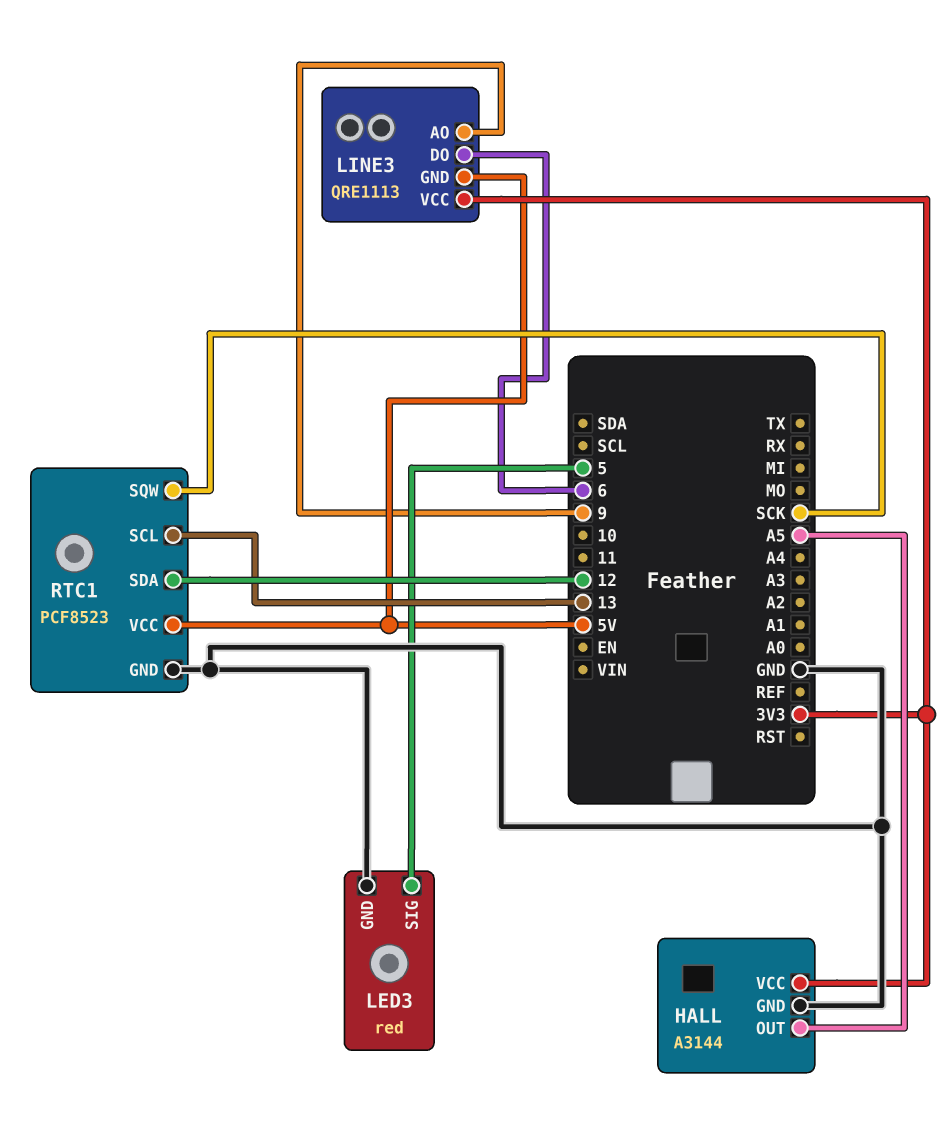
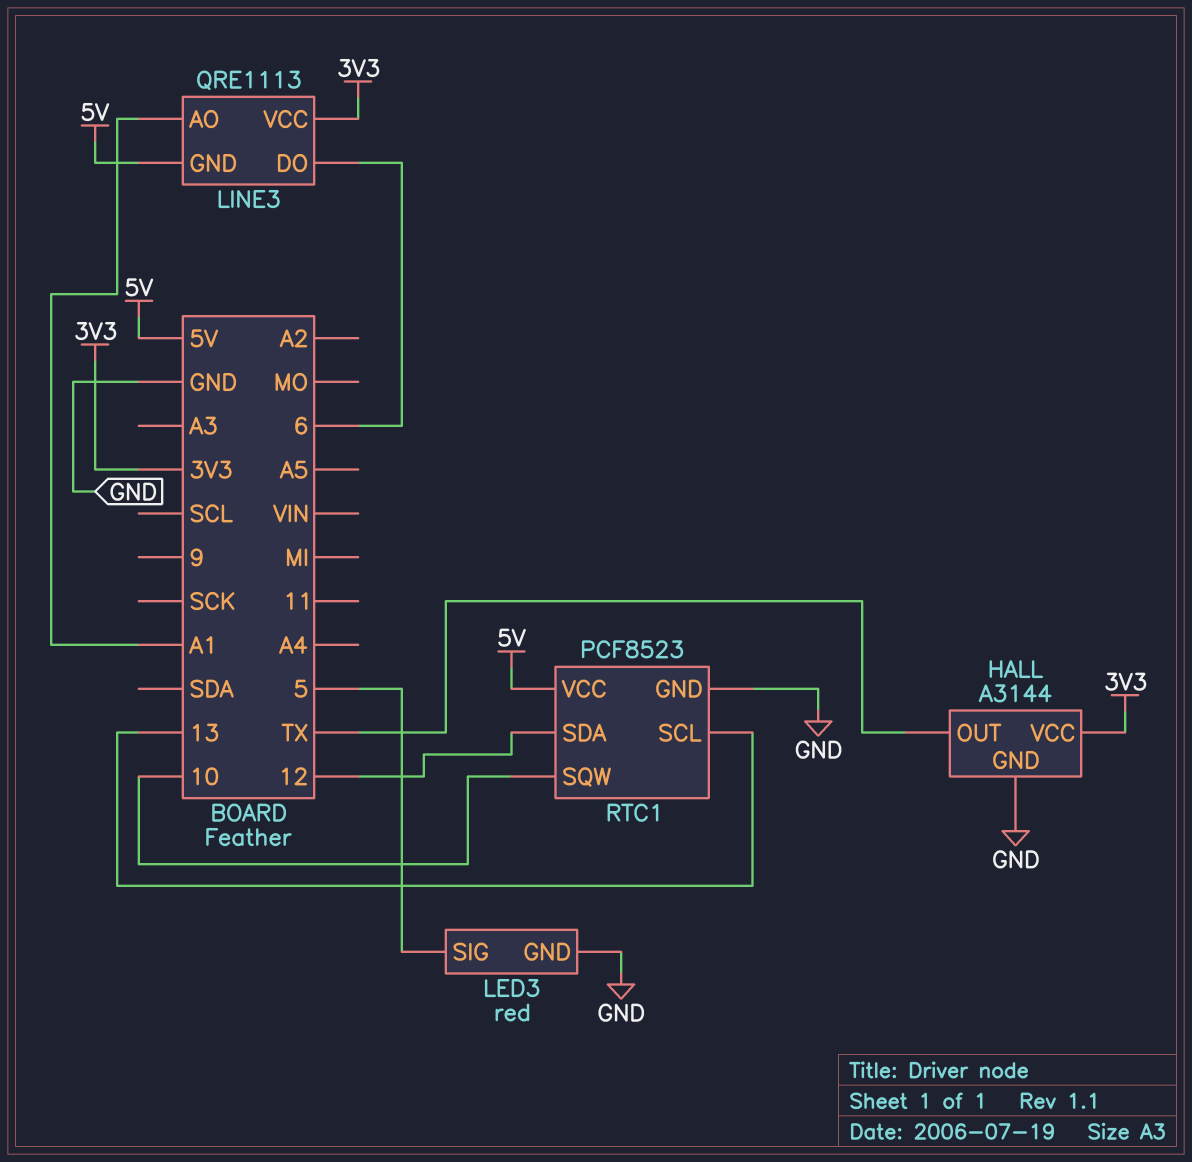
HALL pin OUT: A5 -> TX
LINE3 pin AO: 9 -> A1
RTC1 pin SQW: SCK -> 10

